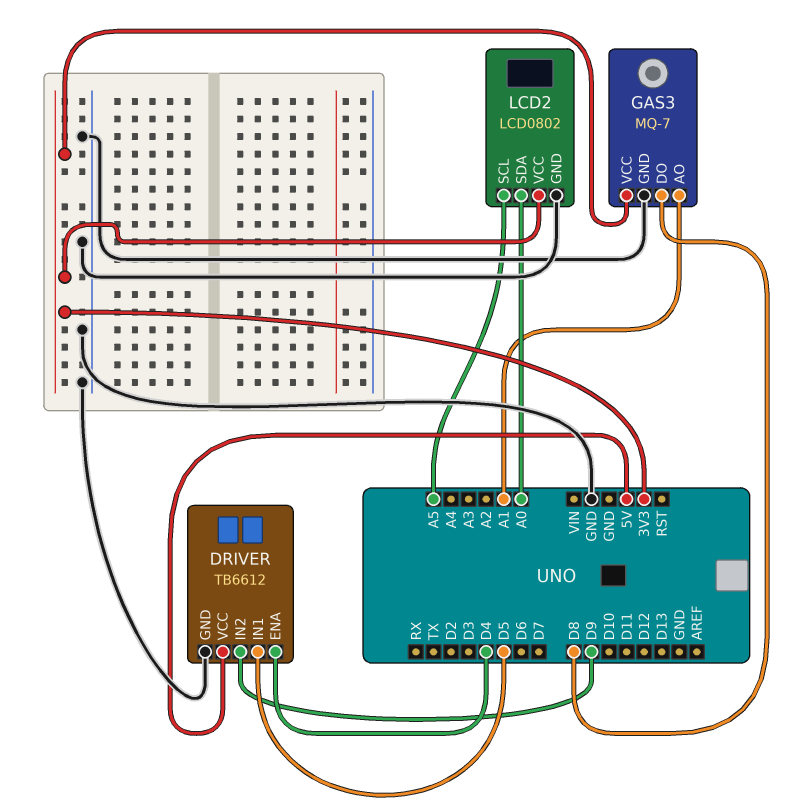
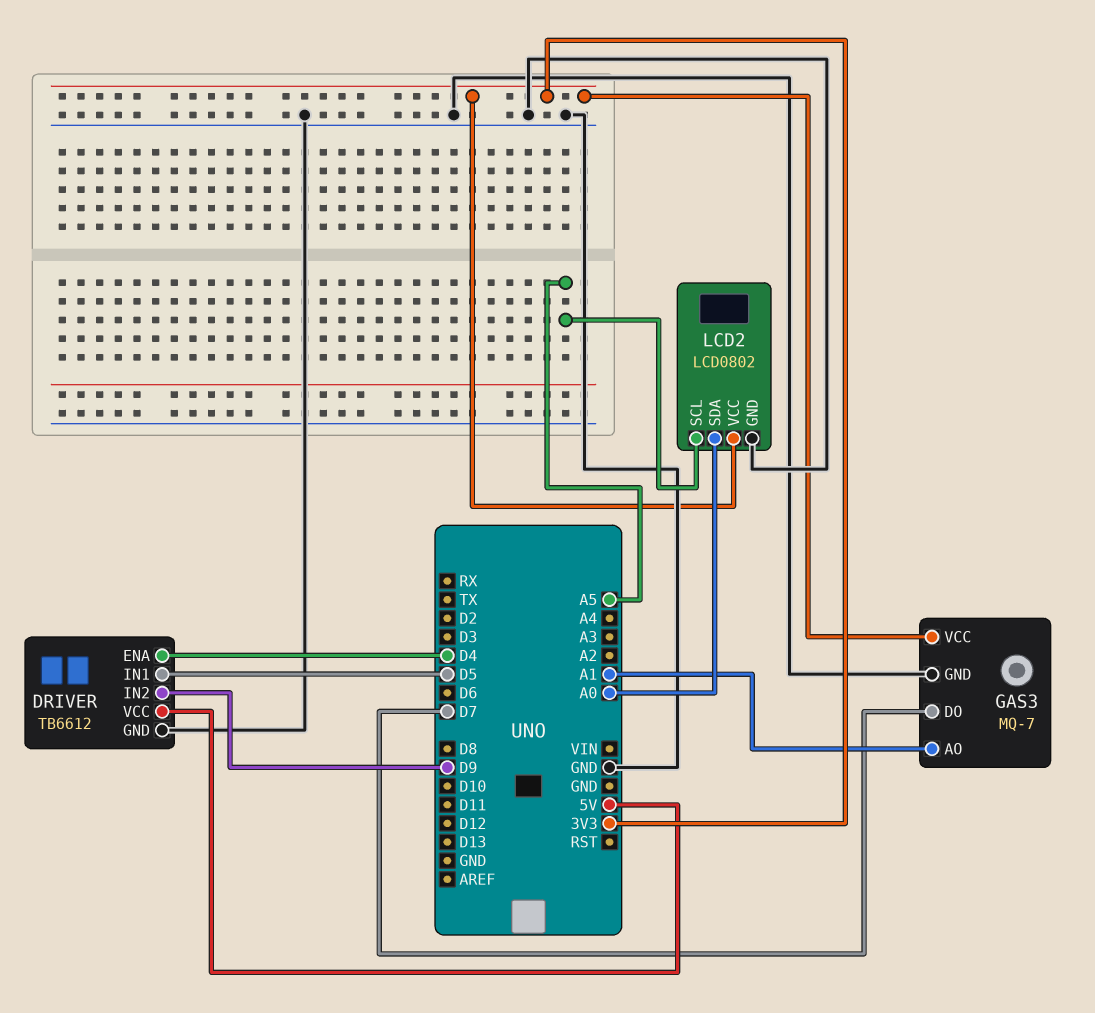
GAS3 pin DO: D8 -> D7

